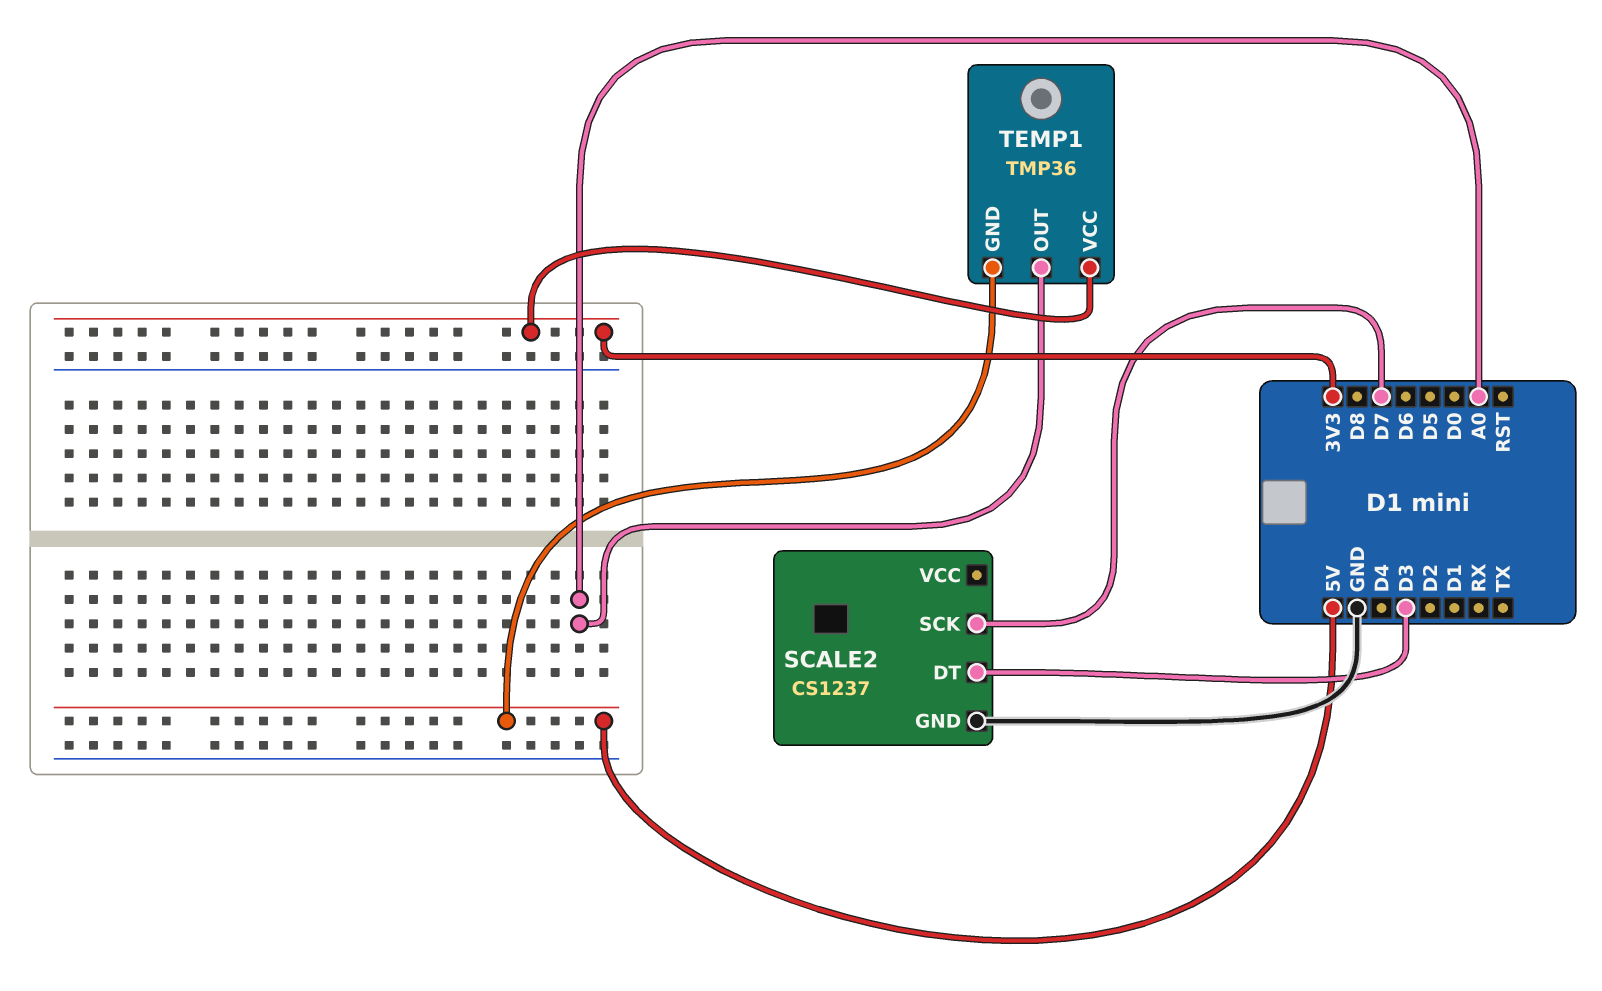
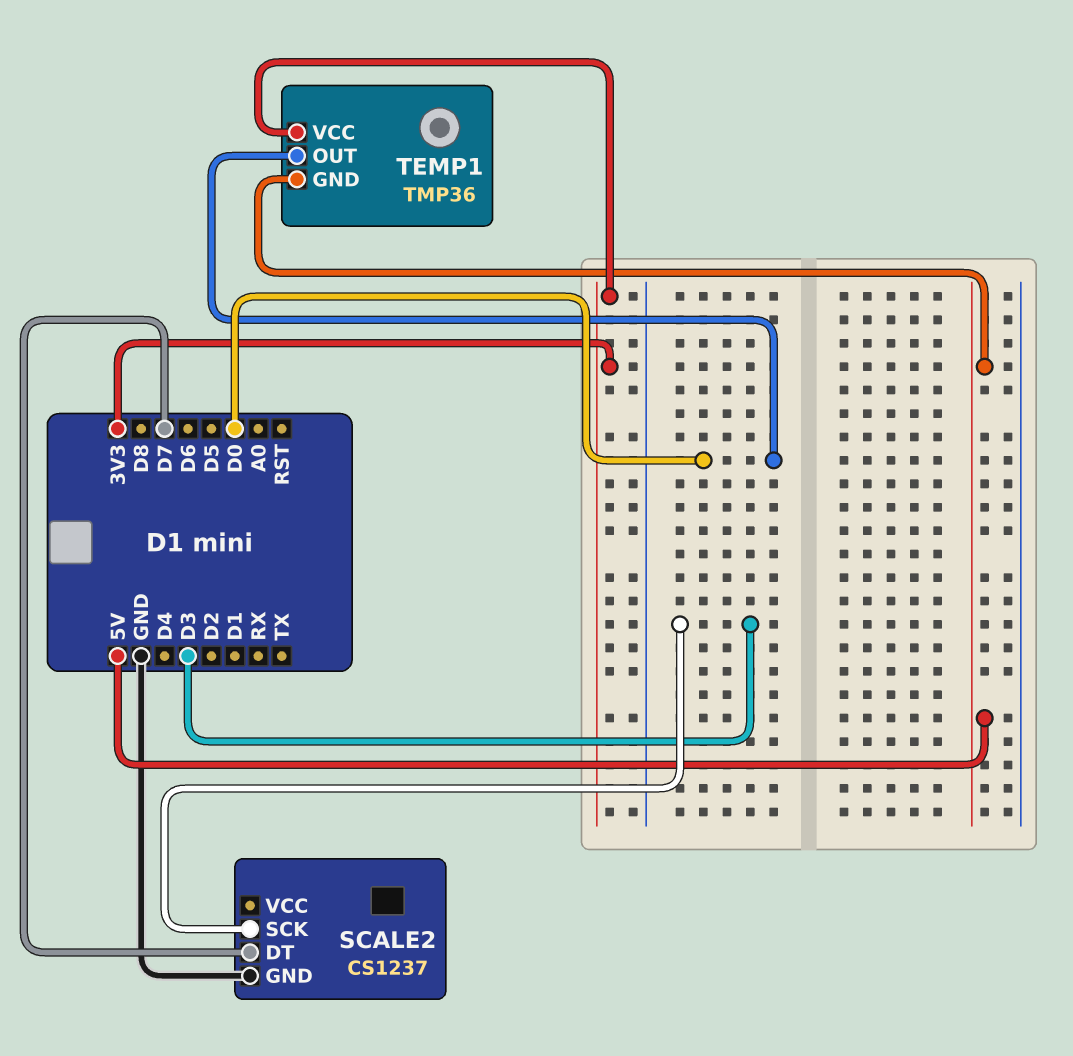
SCALE2 pin DT: D3 -> D7
SCALE2 pin SCK: D7 -> D3
TEMP1 pin OUT: A0 -> D0

